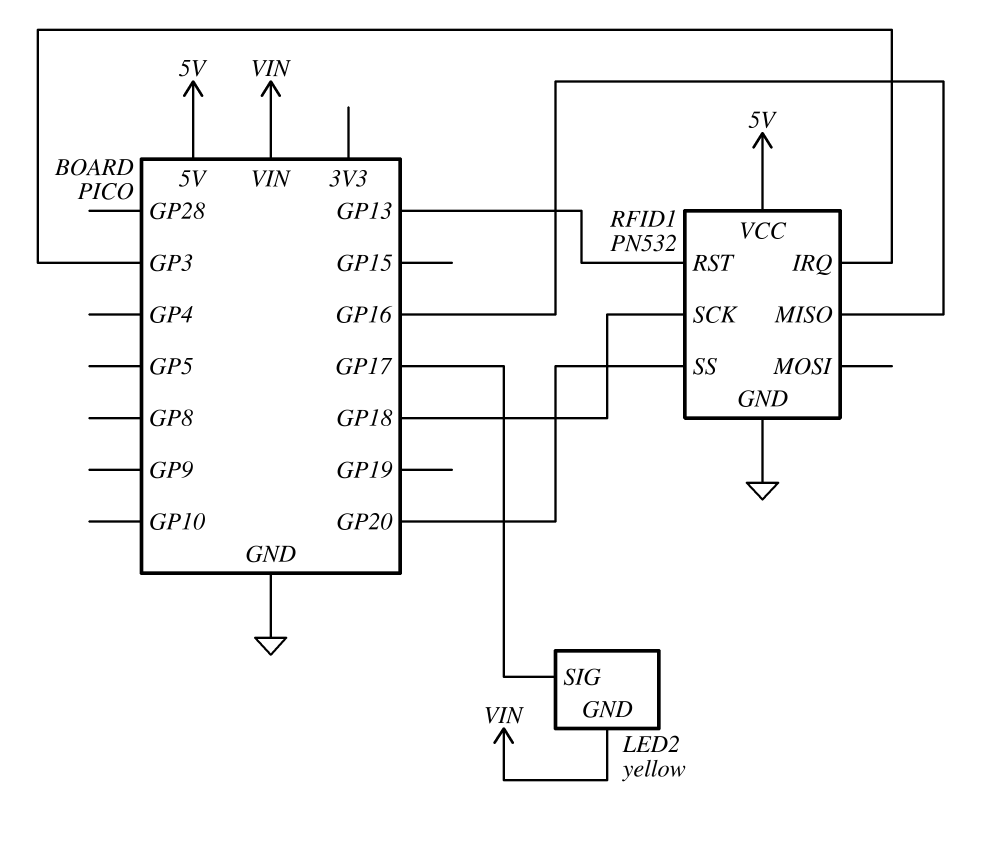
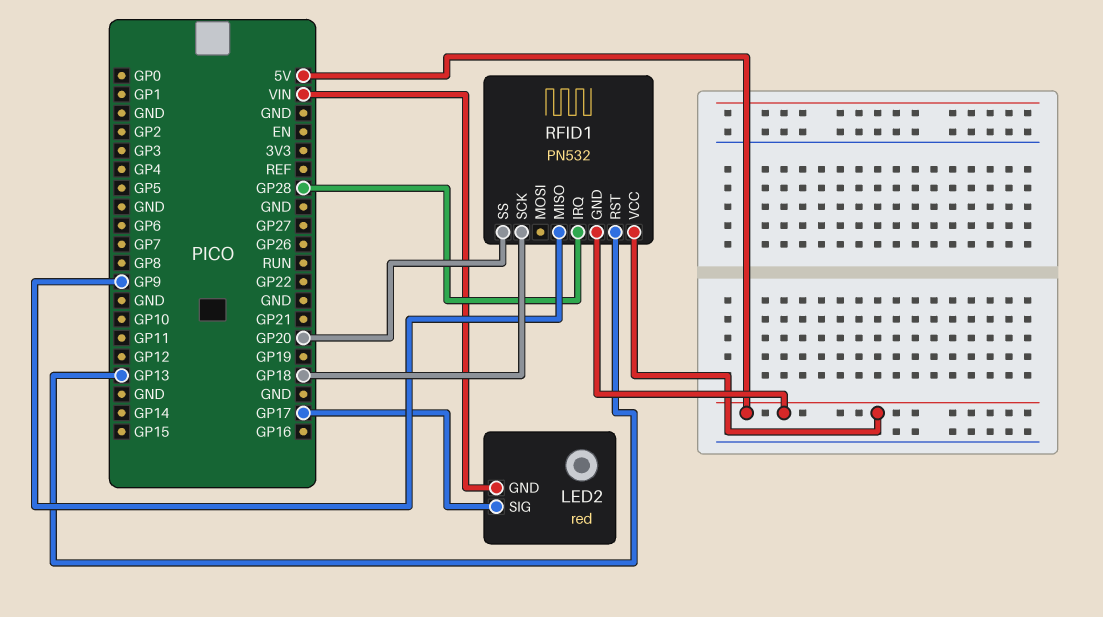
LED2: yellow -> red
RFID1 pin GND: GND -> 5V
RFID1 pin IRQ: GP3 -> GP28
RFID1 pin MISO: GP16 -> GP9

